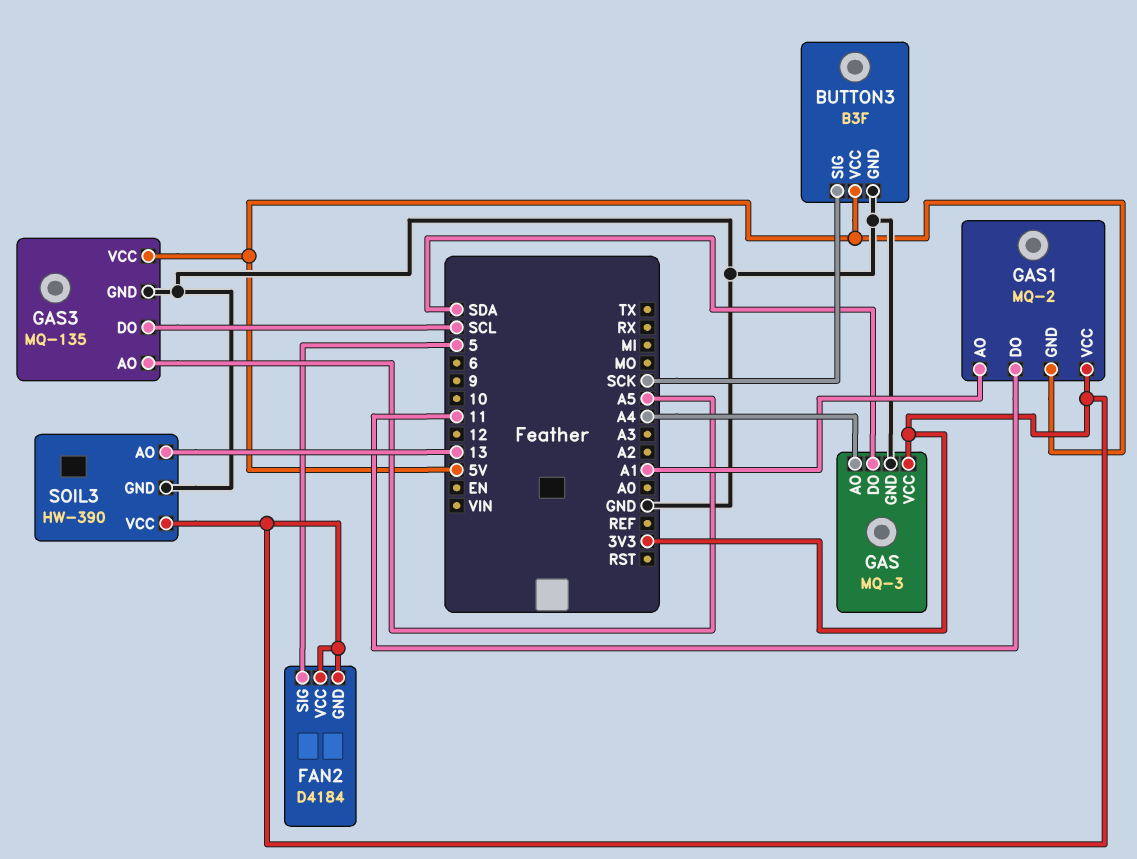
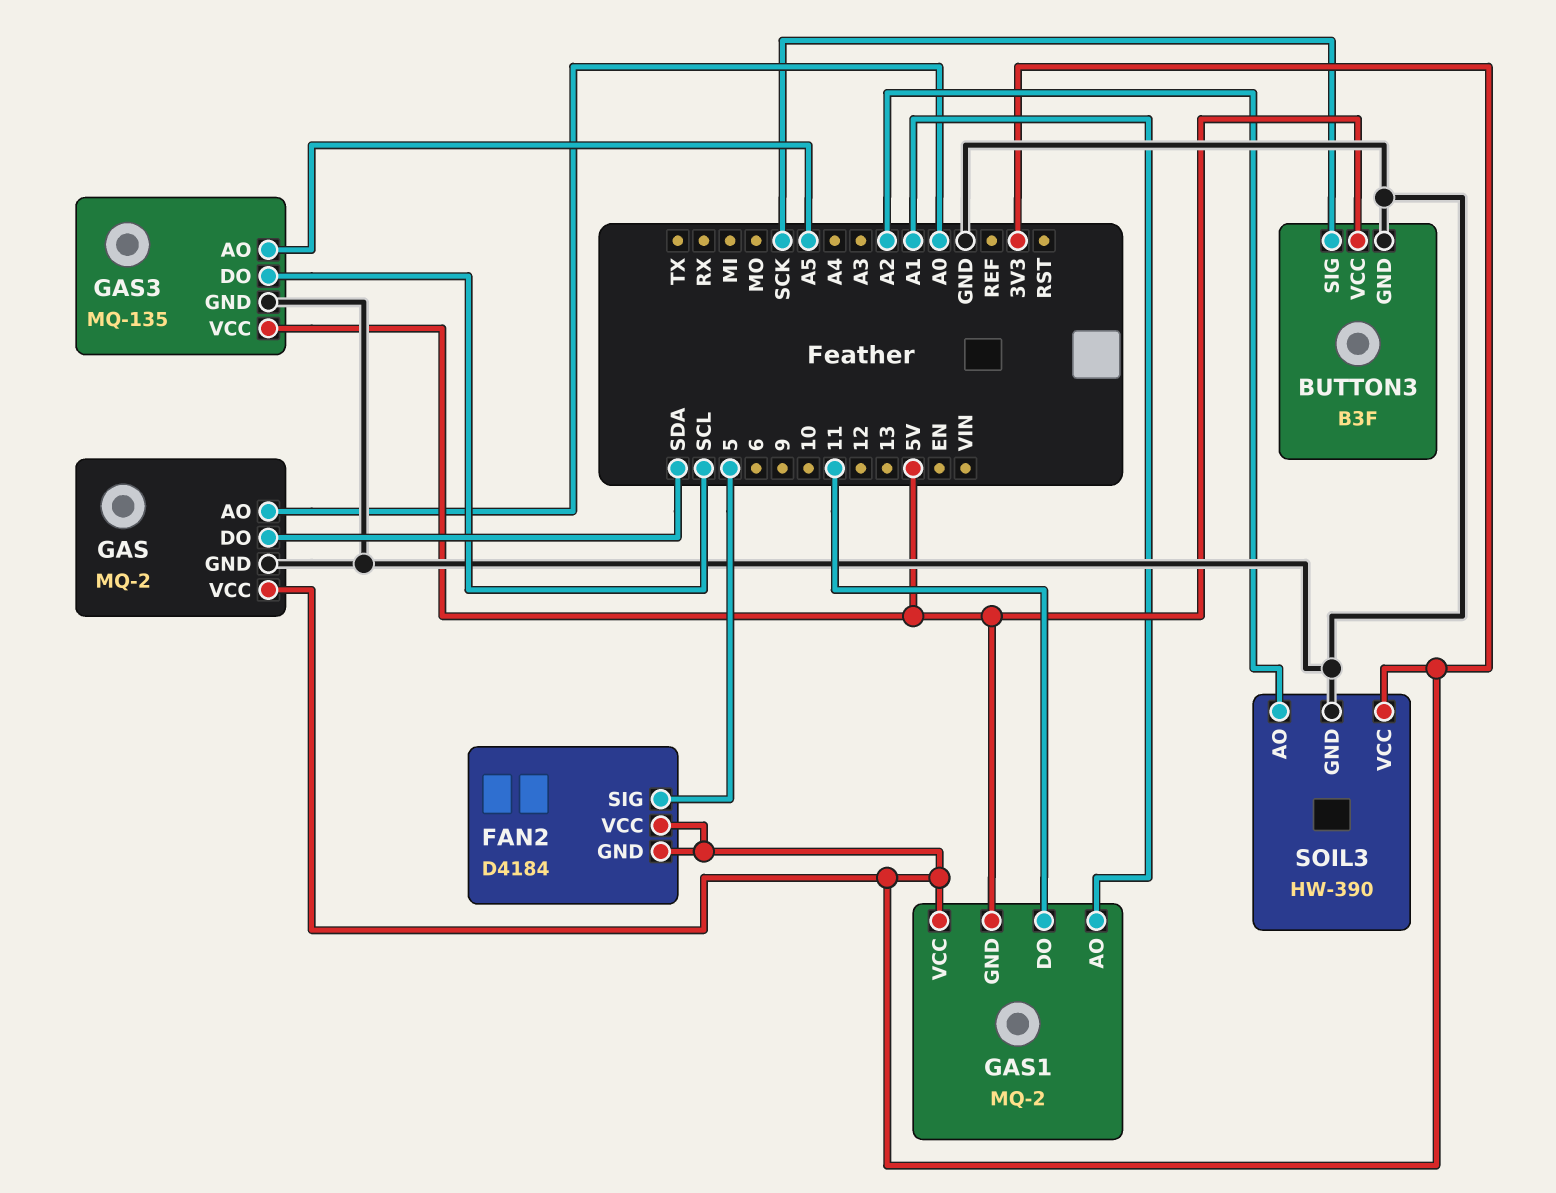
GAS: MQ-3 -> MQ-2
GAS pin AO: A4 -> A0
SOIL3 pin AO: 13 -> A2

